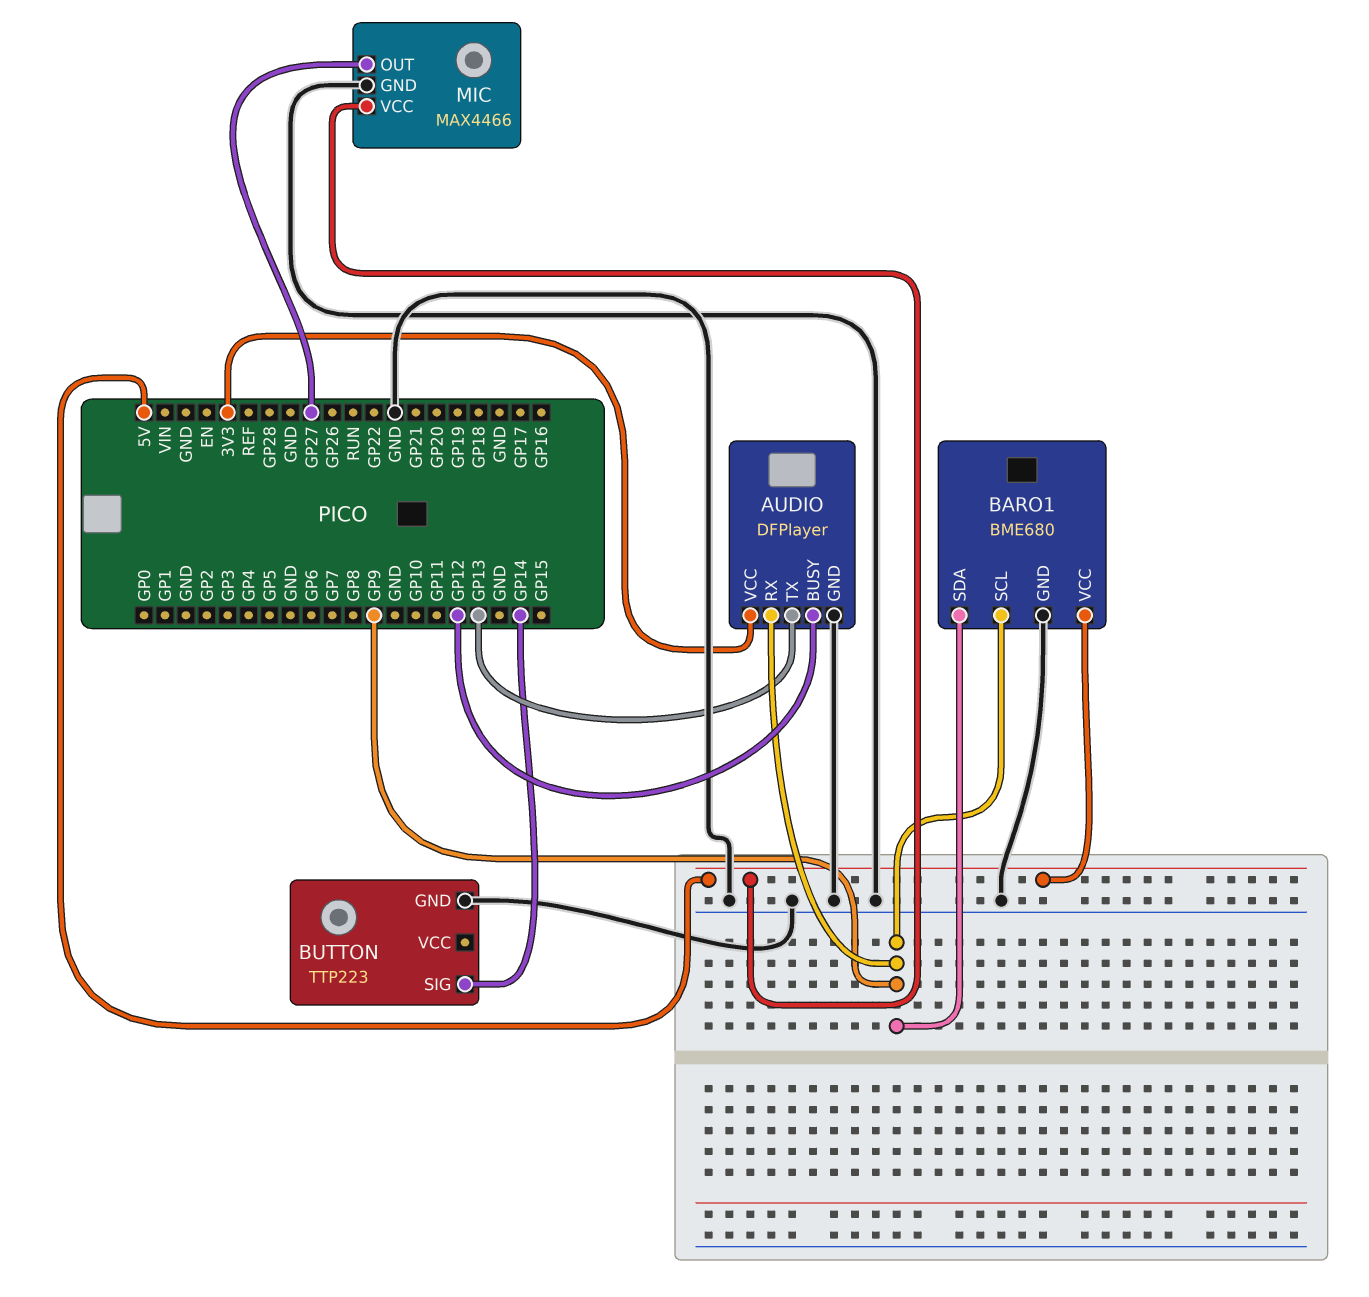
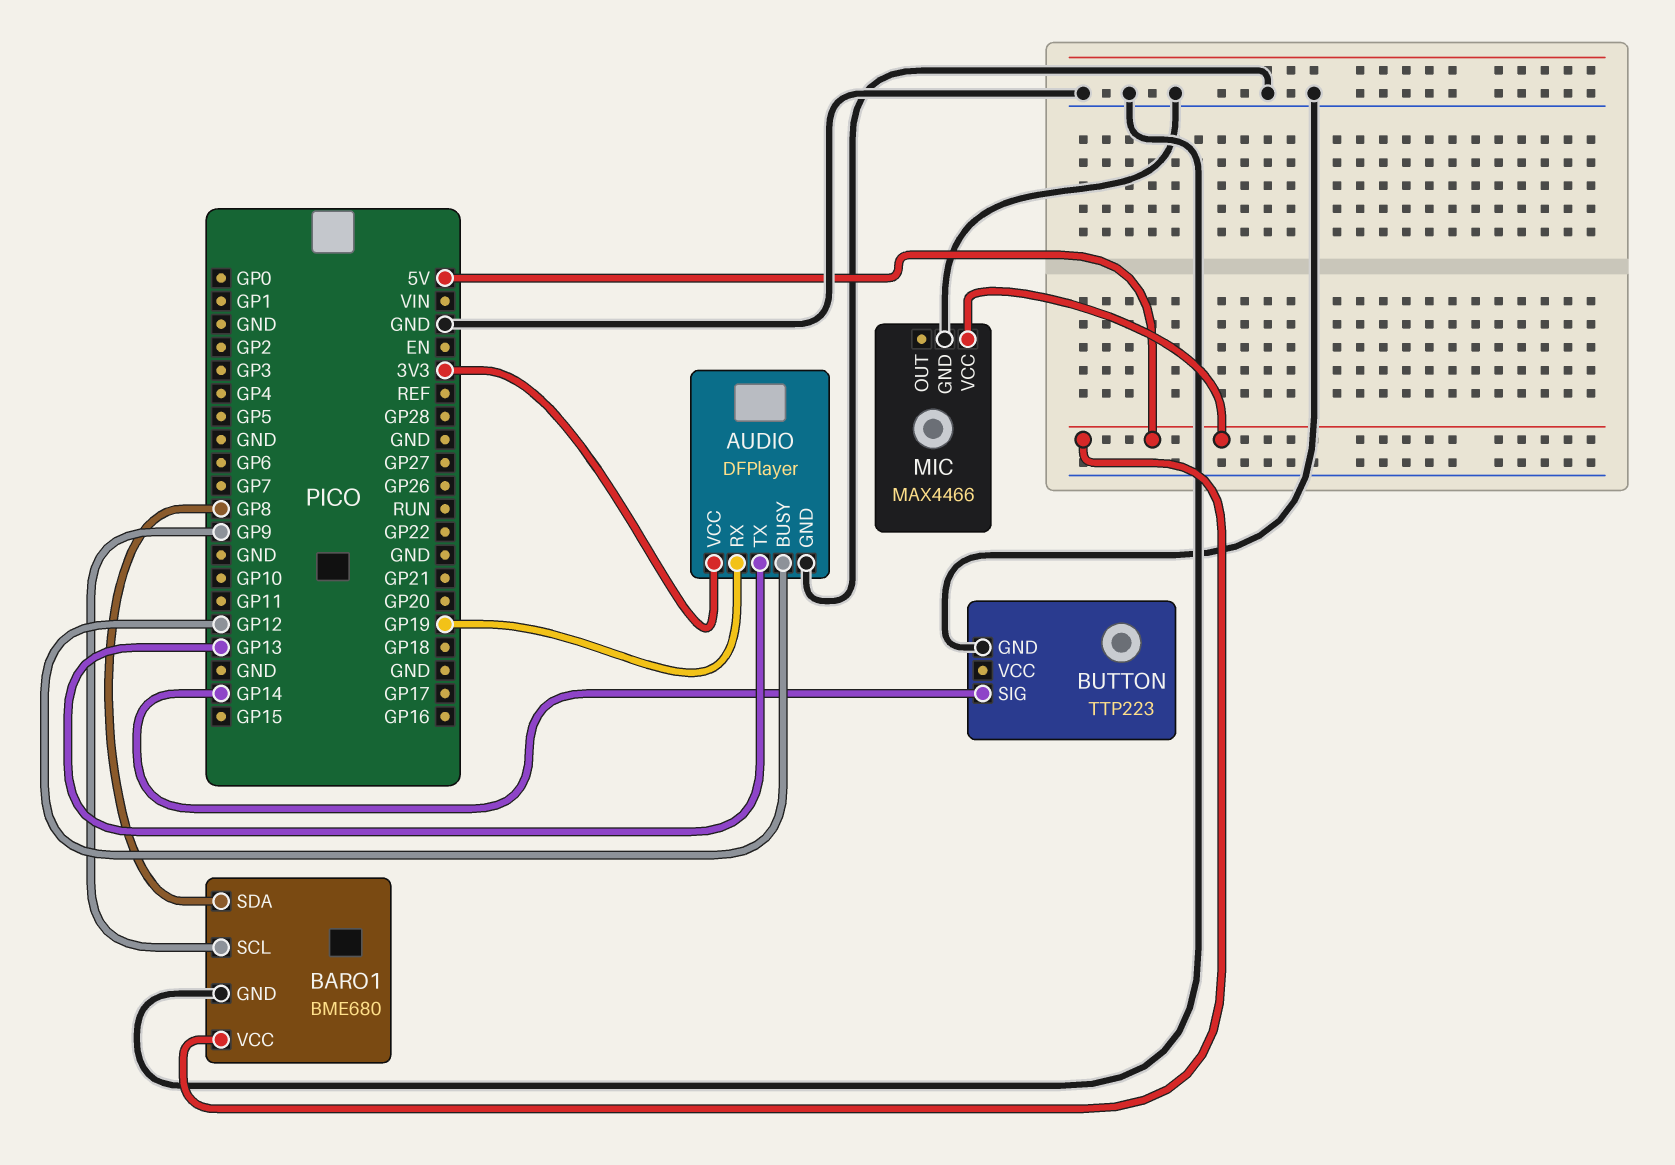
AUDIO pin RX: GP9 -> GP19
BARO1 pin SDA: GP9 -> GP8
MIC pin OUT: GP27 -> none

